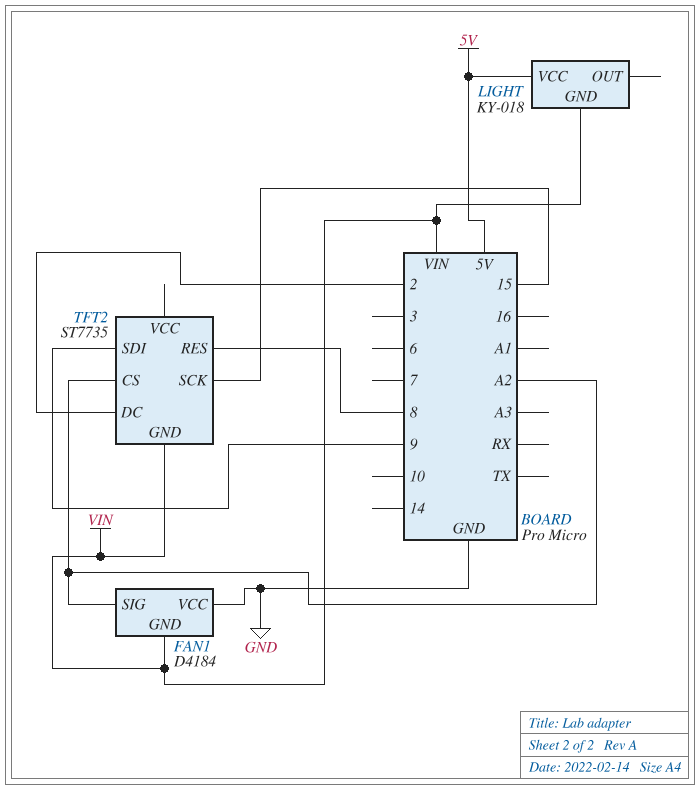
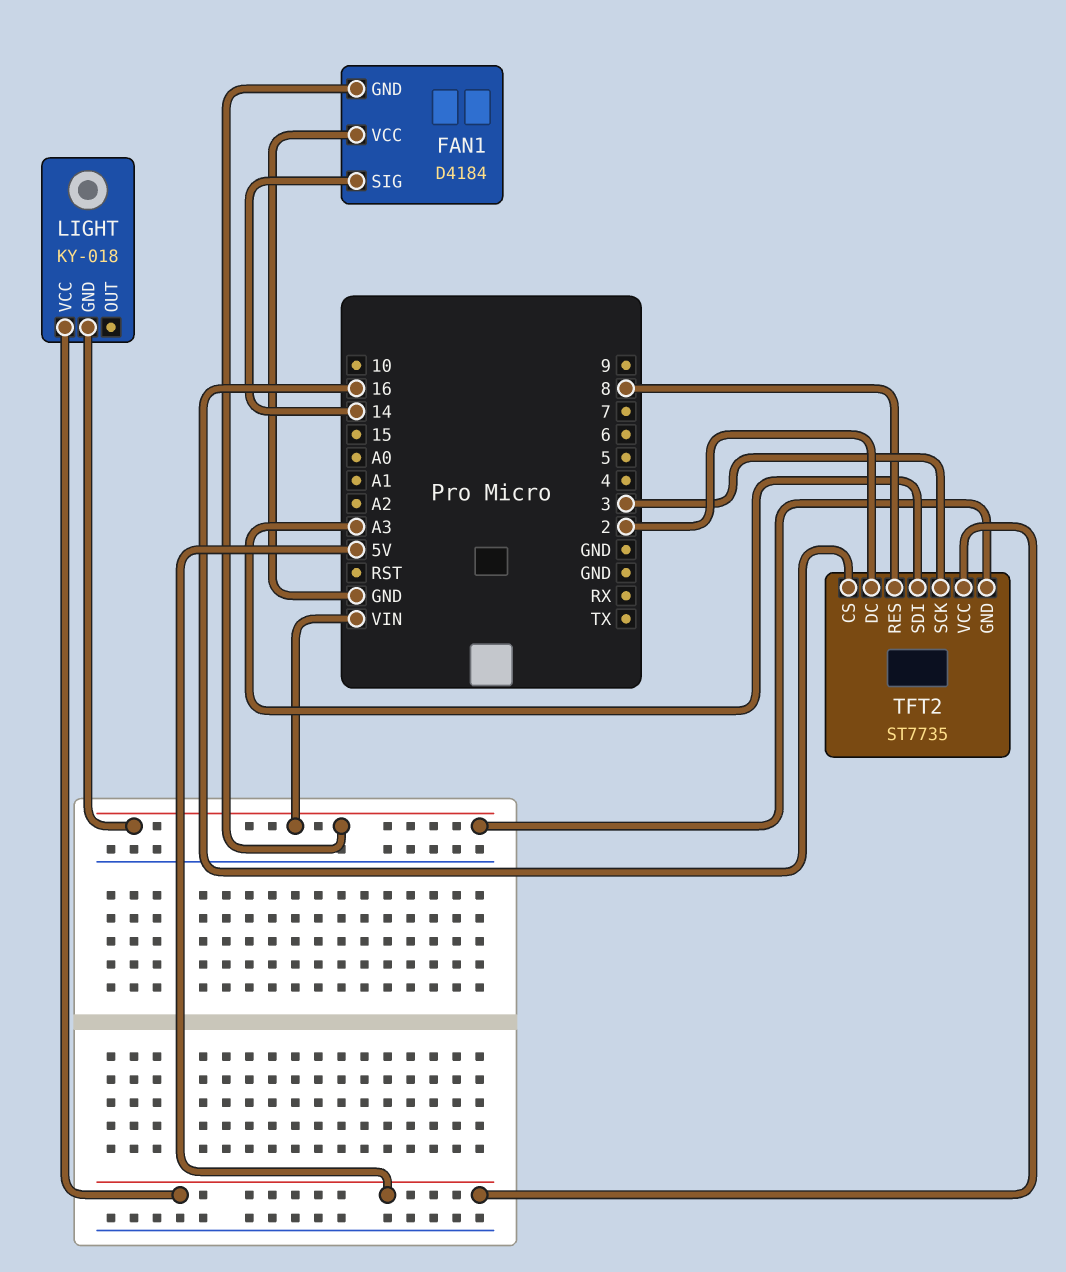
FAN1 pin SIG: A2 -> 14
TFT2 pin CS: A2 -> 16
TFT2 pin SCK: 15 -> 3
TFT2 pin SDI: 9 -> A3
TFT2 pin VCC: none -> 5V

